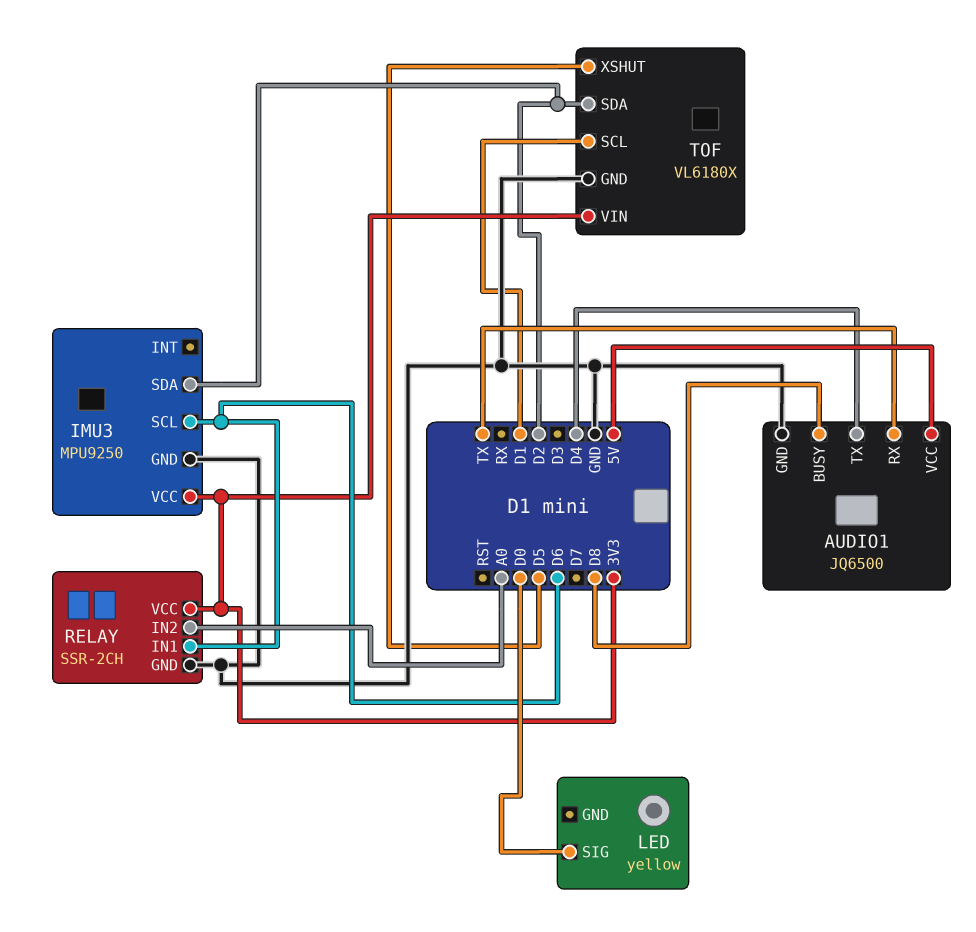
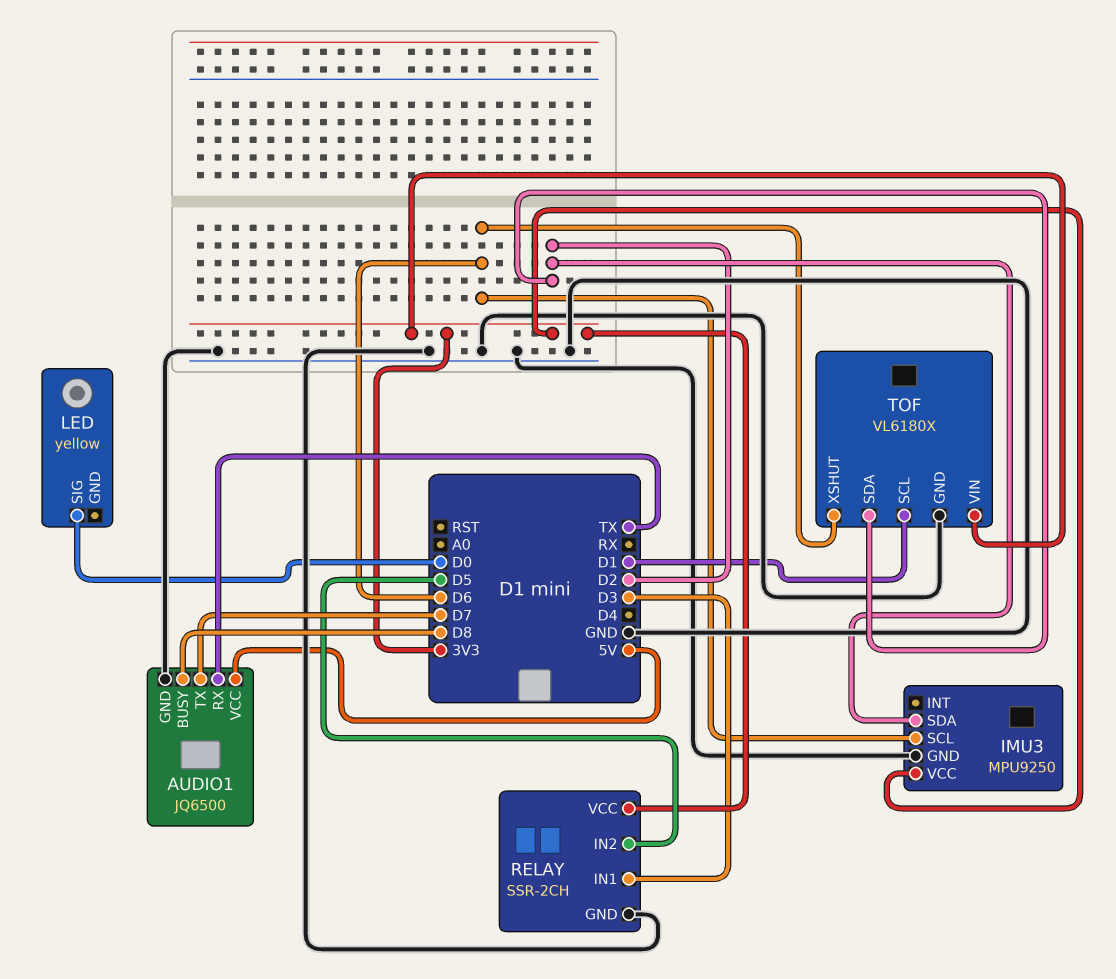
AUDIO1 pin TX: D4 -> D7
RELAY pin IN1: D6 -> D3
RELAY pin IN2: A0 -> D5
TOF pin XSHUT: D5 -> D6

